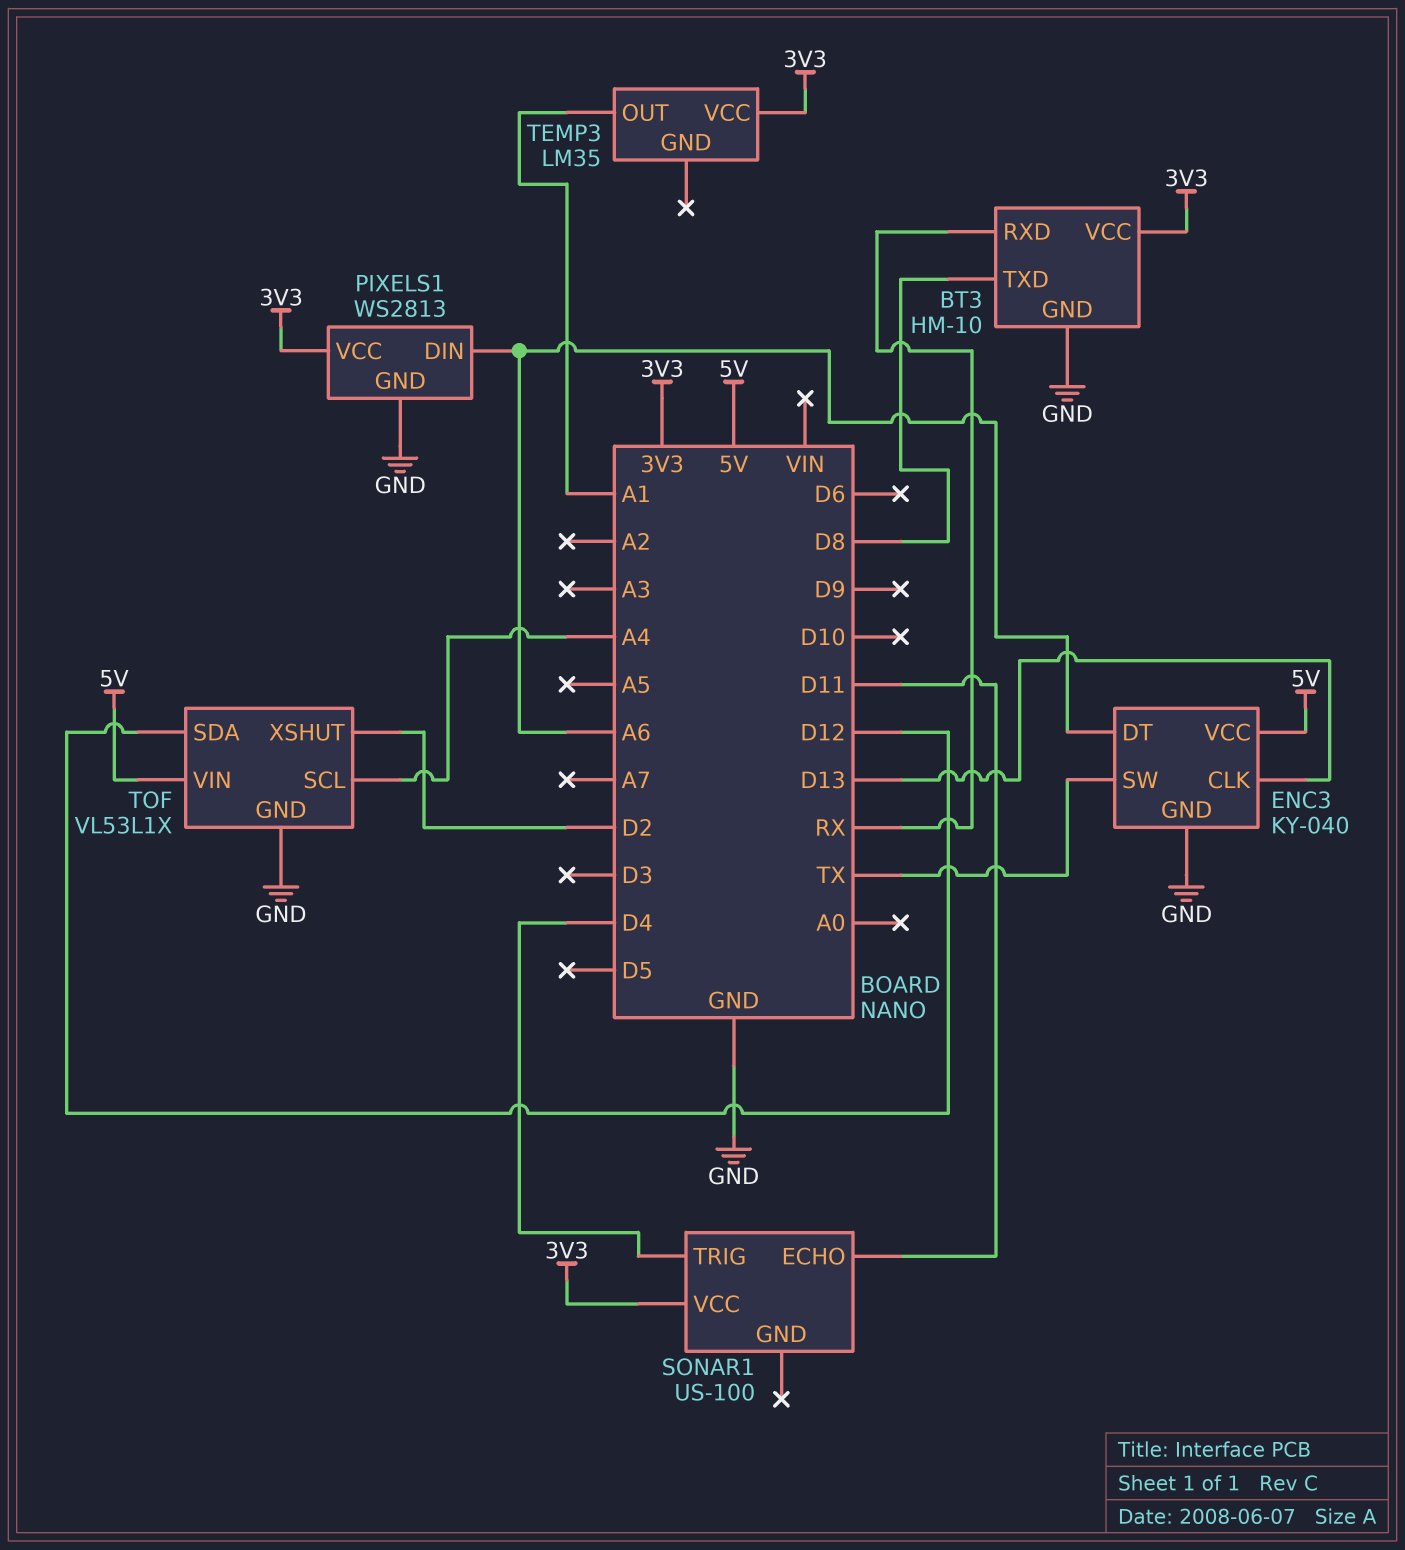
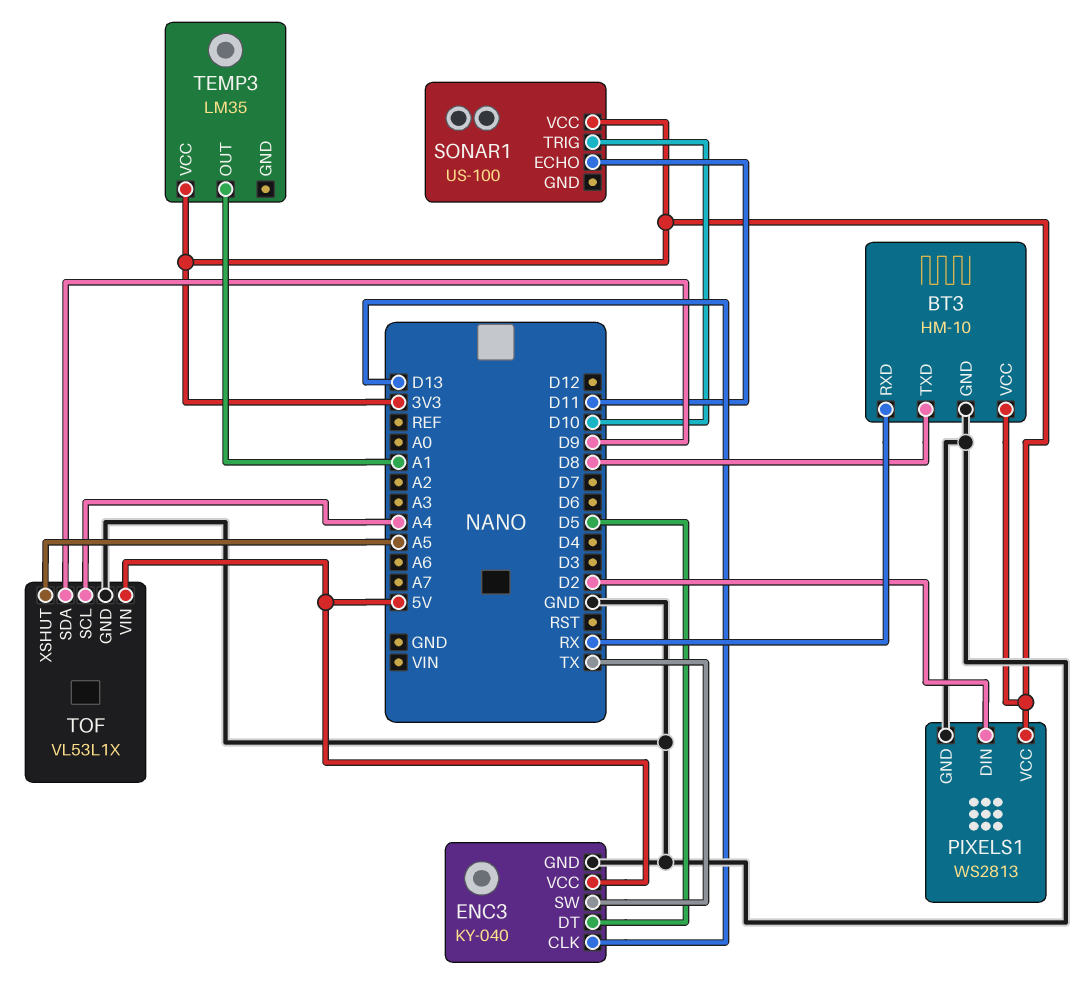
ENC3 pin DT: A6 -> D5
PIXELS1 pin DIN: A6 -> D2
SONAR1 pin TRIG: D4 -> D10
TOF pin SDA: D12 -> D9
TOF pin XSHUT: D2 -> A5

